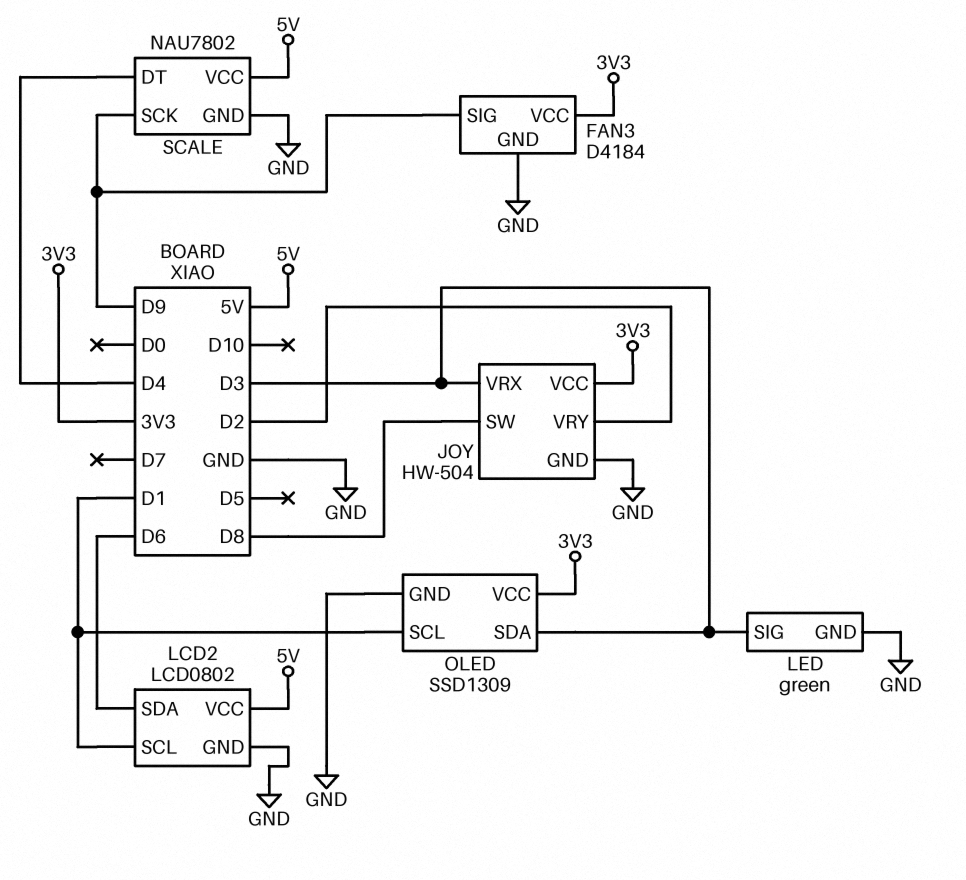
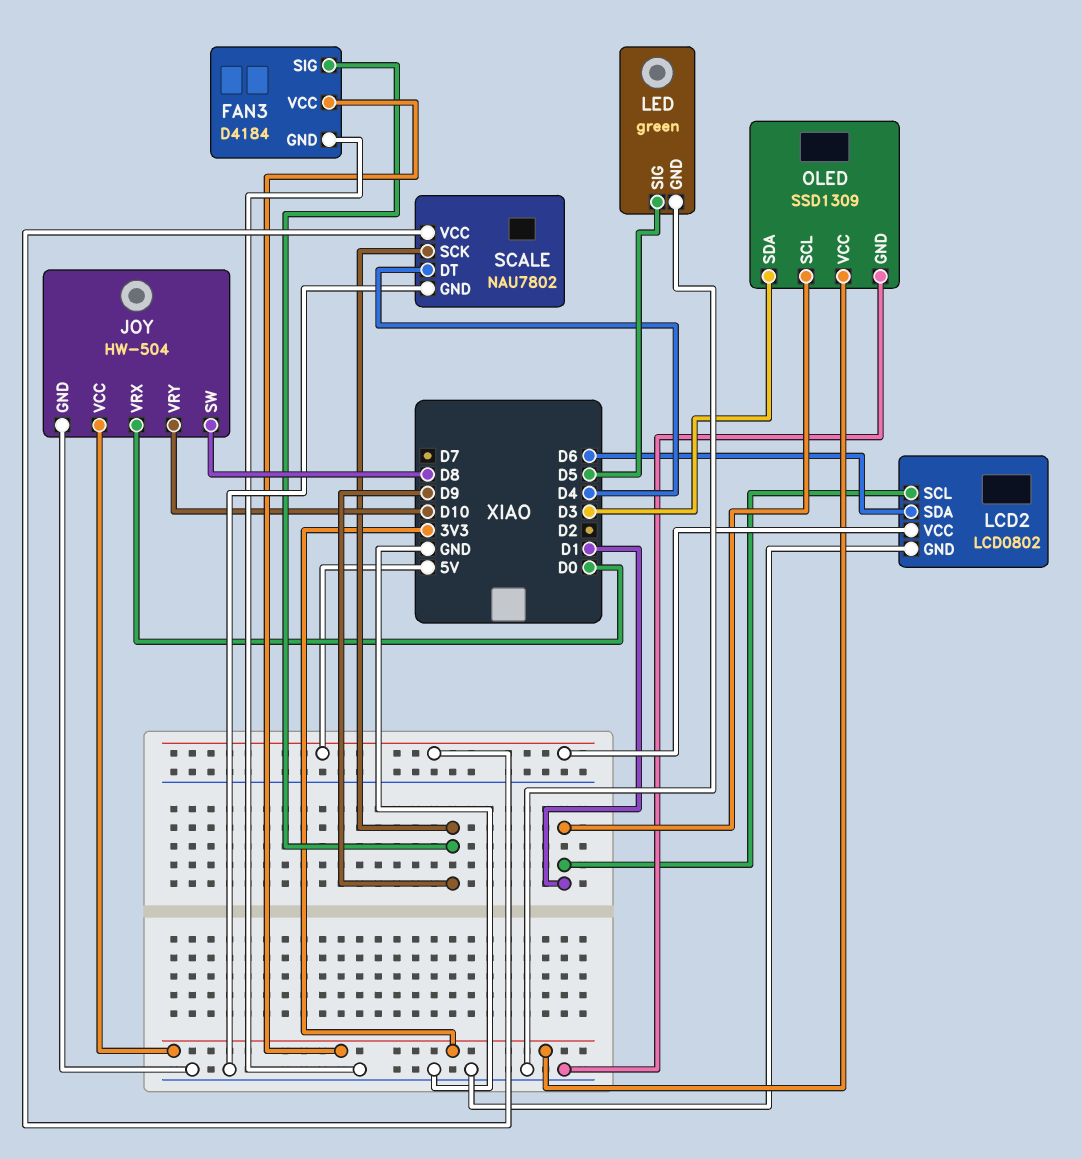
JOY pin VRX: D3 -> D0
JOY pin VRY: D2 -> D10
LED pin SIG: D3 -> D5

